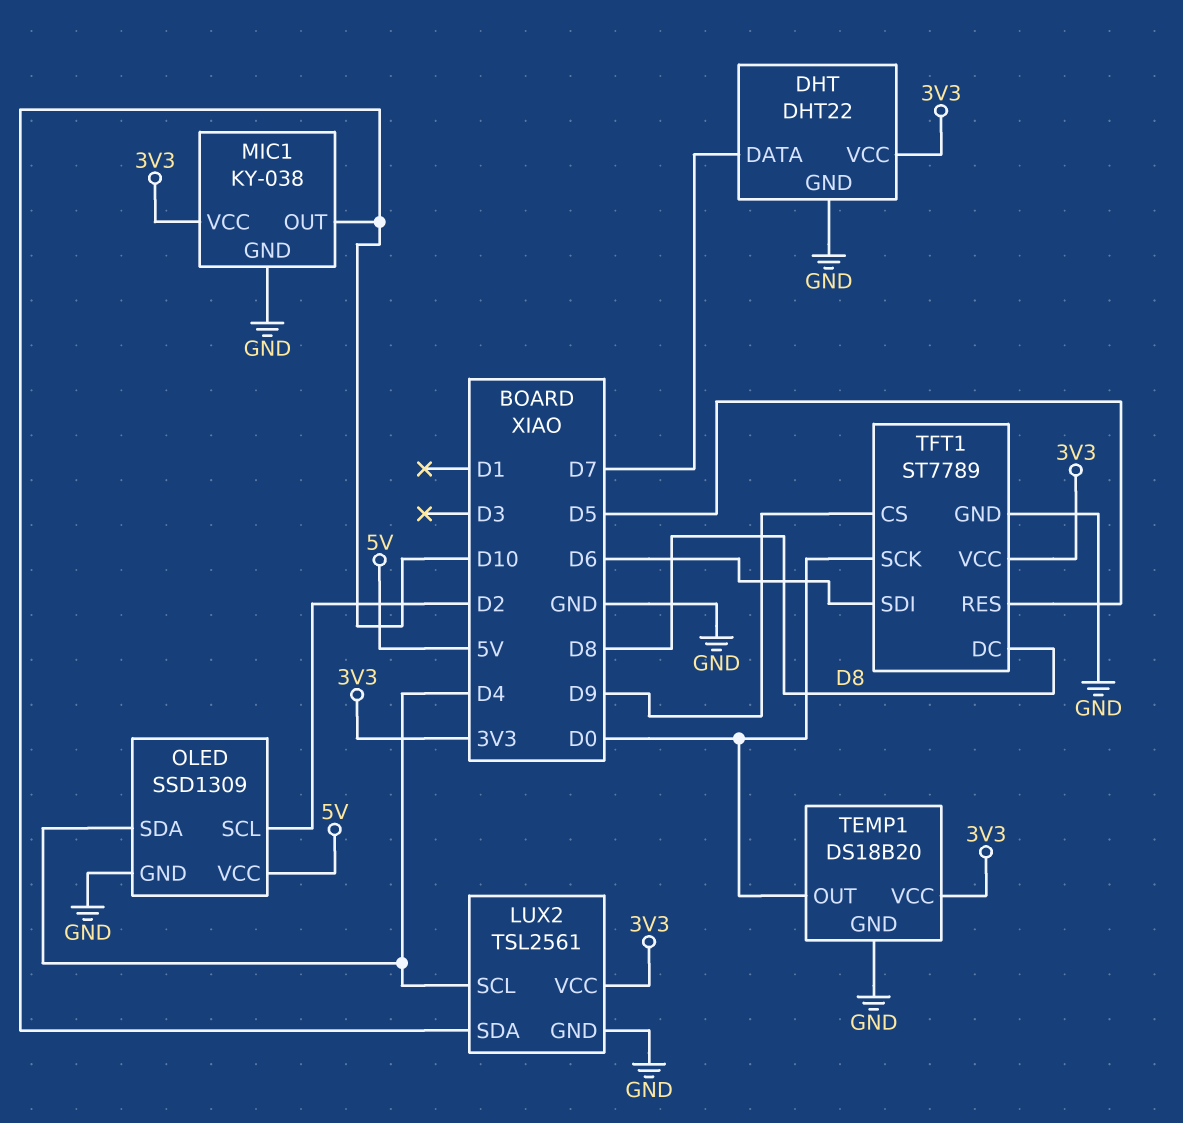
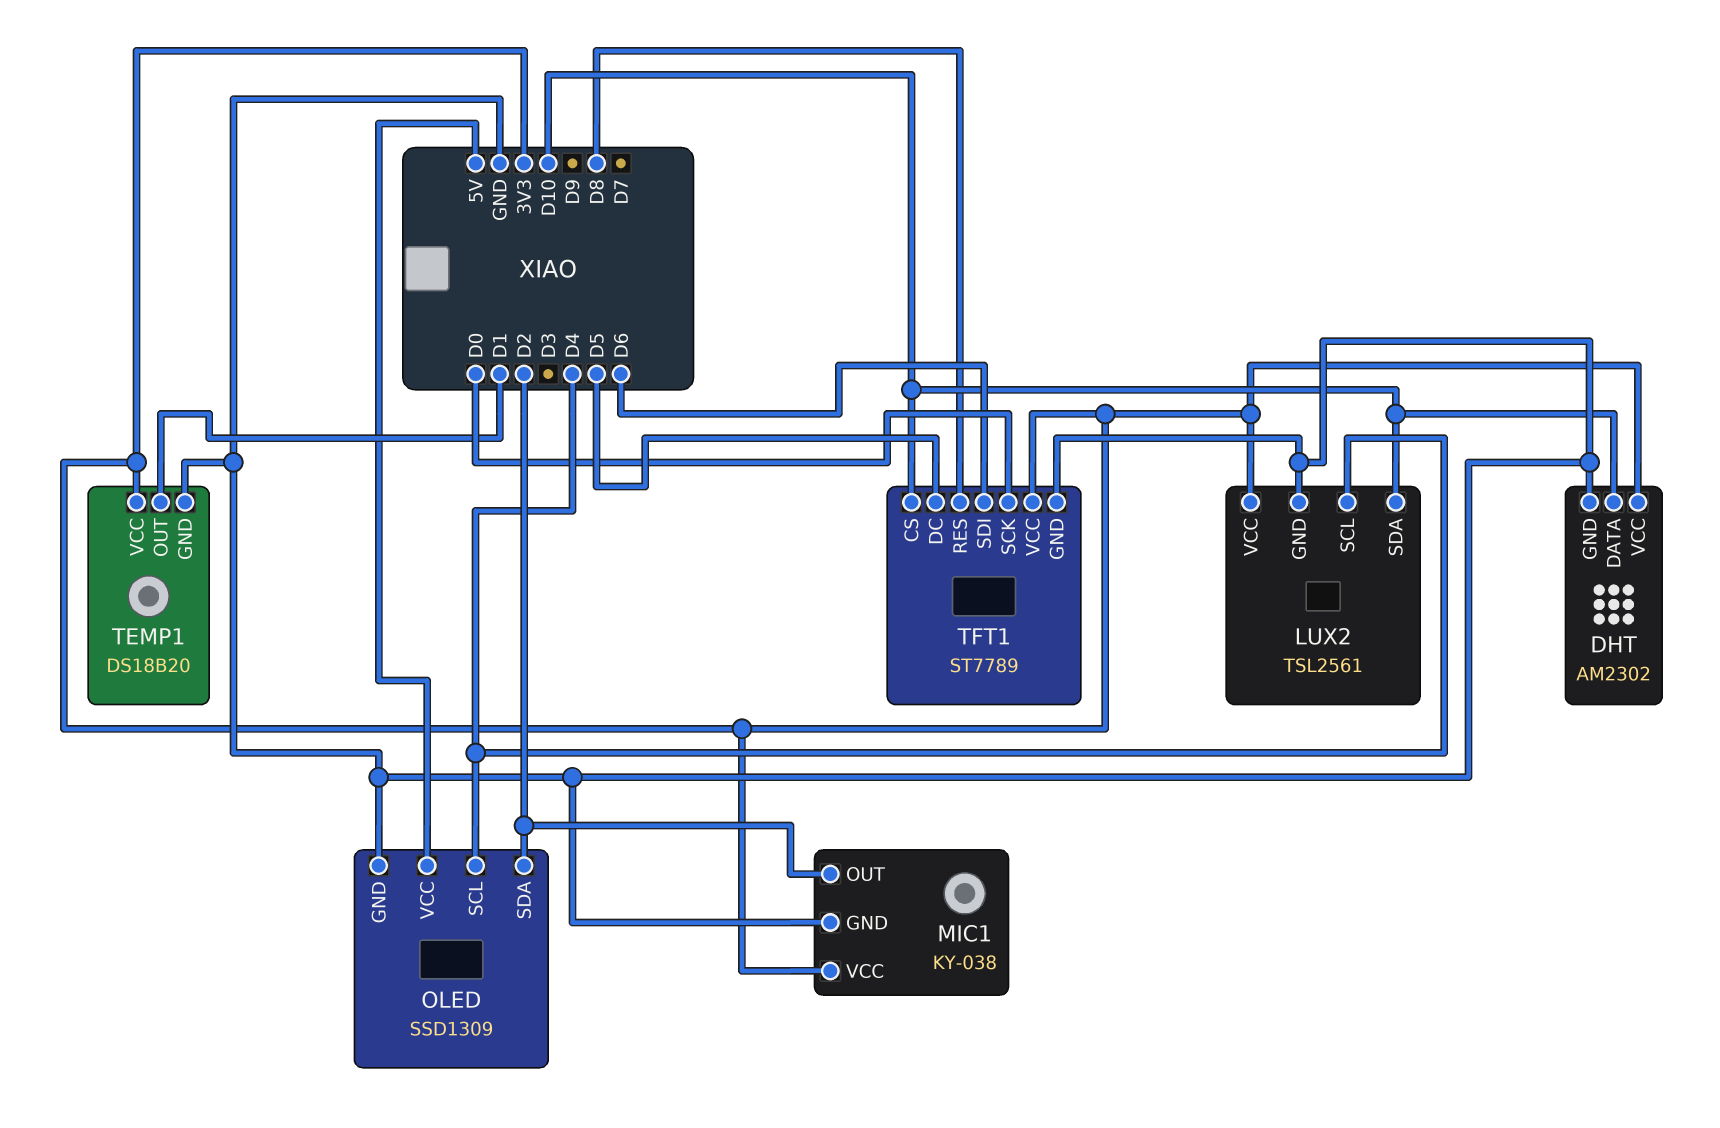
DHT: DHT22 -> AM2302
DHT pin DATA: D7 -> D10
MIC1 pin OUT: D10 -> D2
OLED pin SCL: D2 -> D4
OLED pin SDA: D4 -> D2
TEMP1 pin OUT: D0 -> D1
TFT1 pin CS: D9 -> D10
TFT1 pin DC: D8 -> D5
TFT1 pin RES: D5 -> D8

